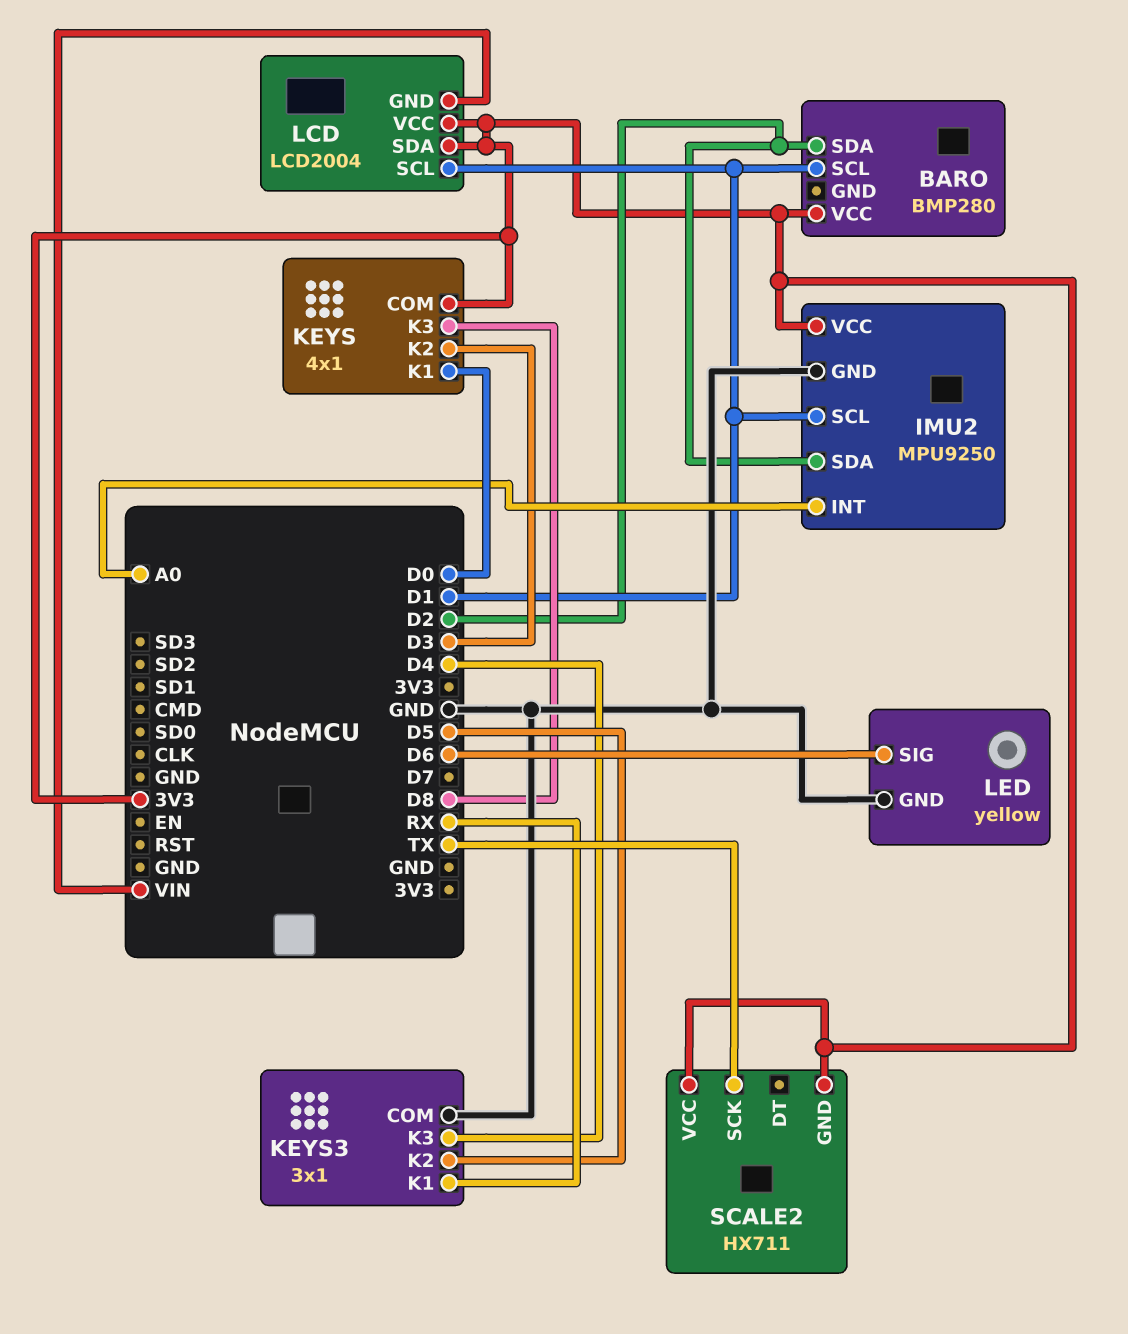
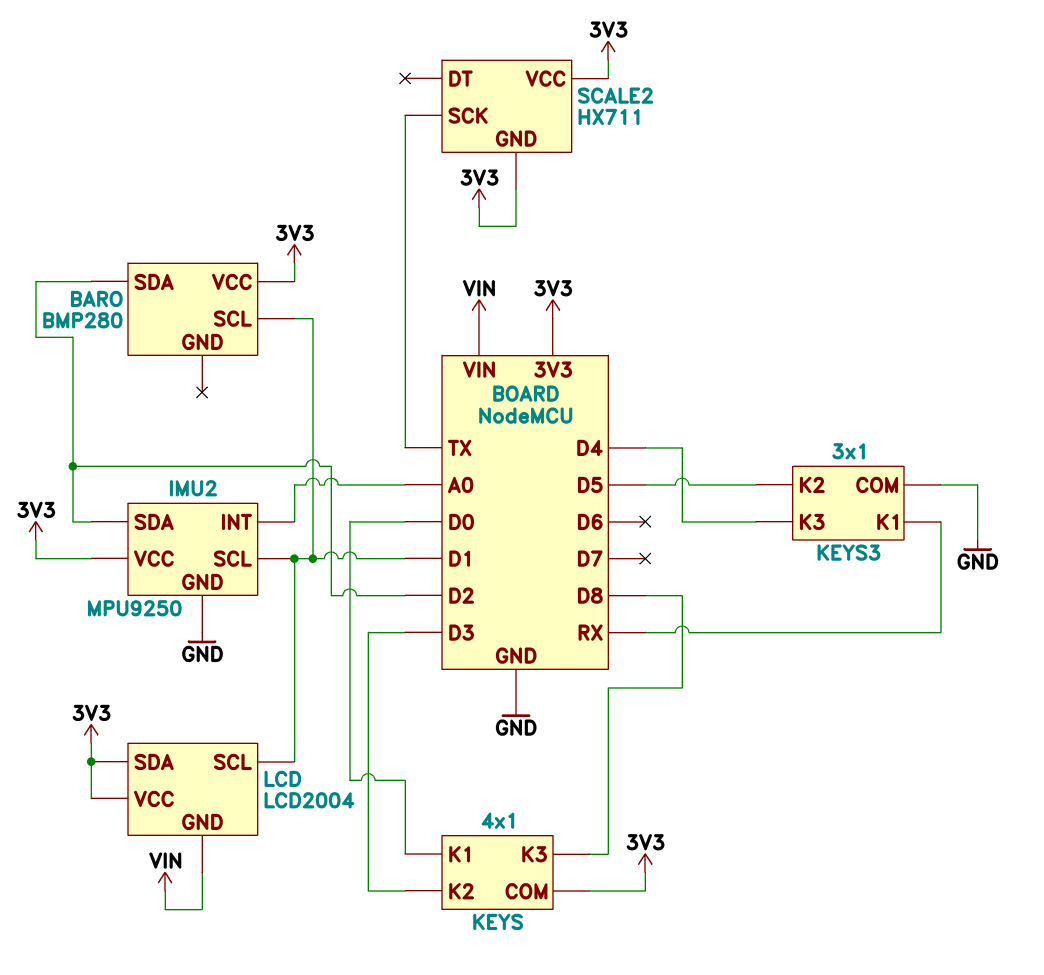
LED: yellow -> none
LED pin GND: GND -> none
LED pin SIG: D6 -> none

